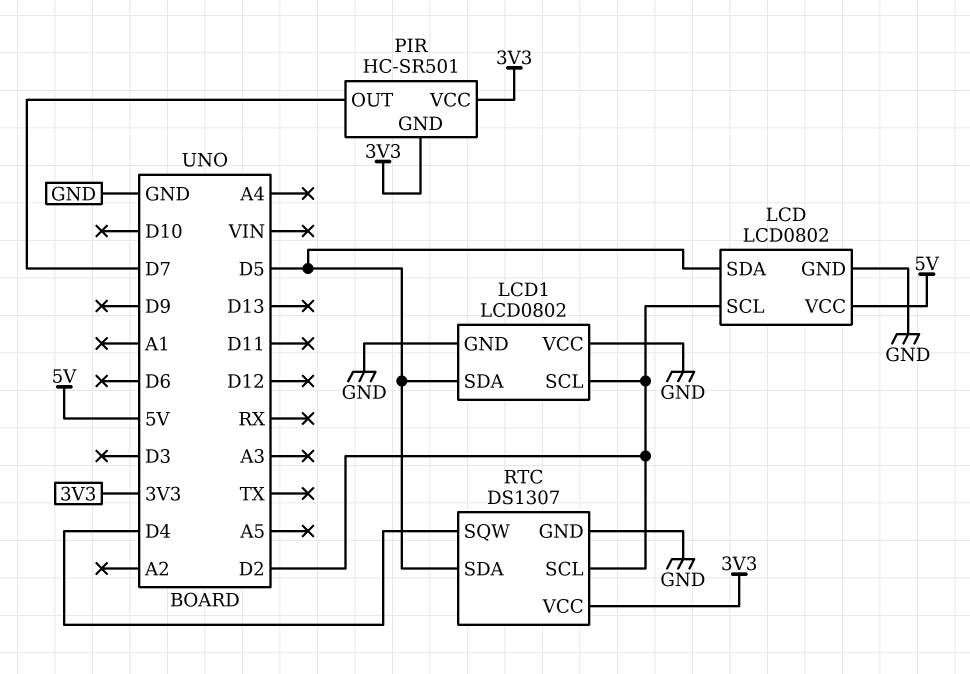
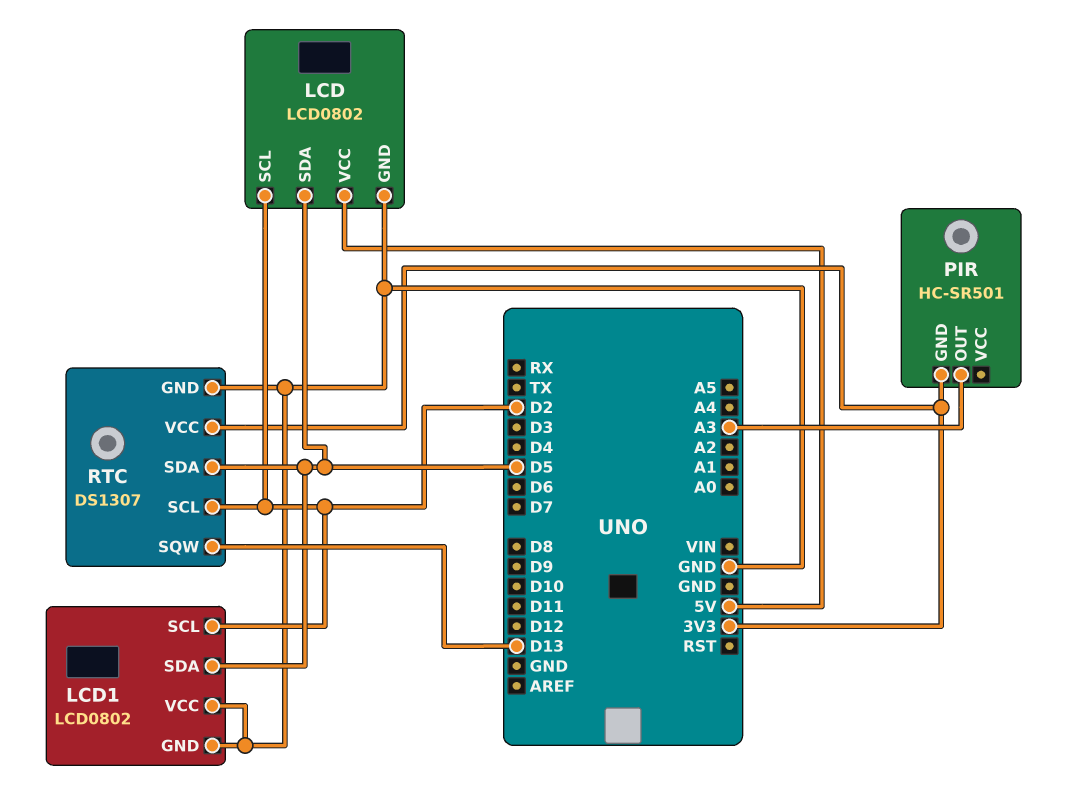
PIR pin OUT: D7 -> A3
PIR pin VCC: 3V3 -> none
RTC pin SQW: D4 -> D13

